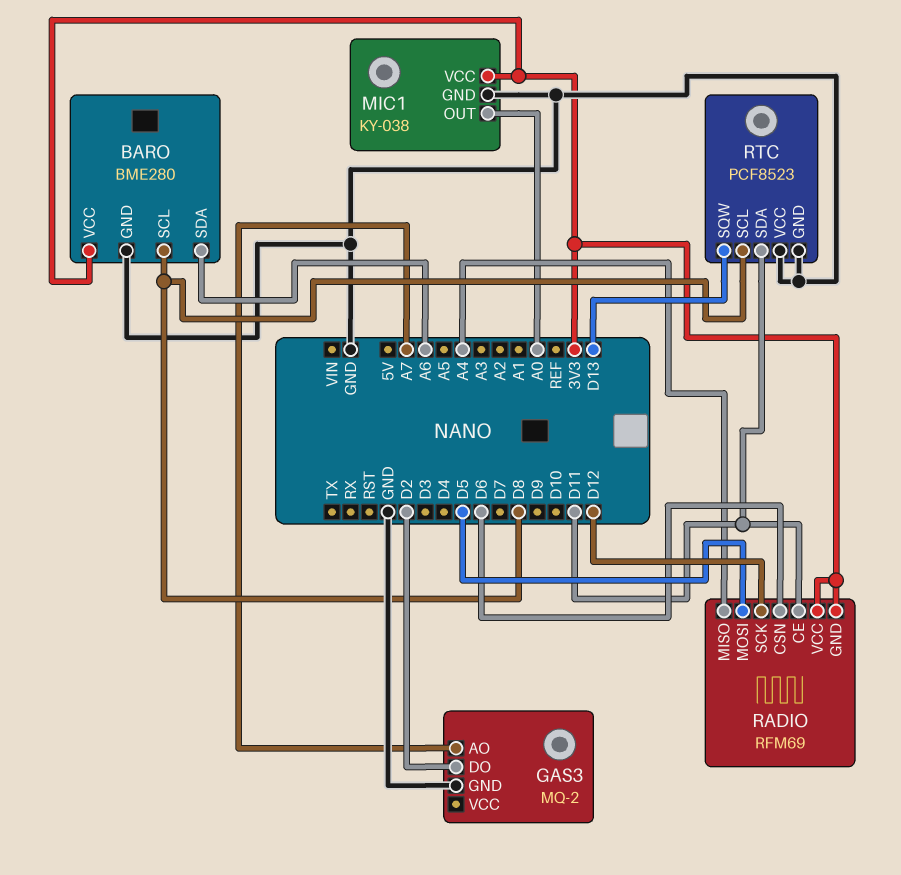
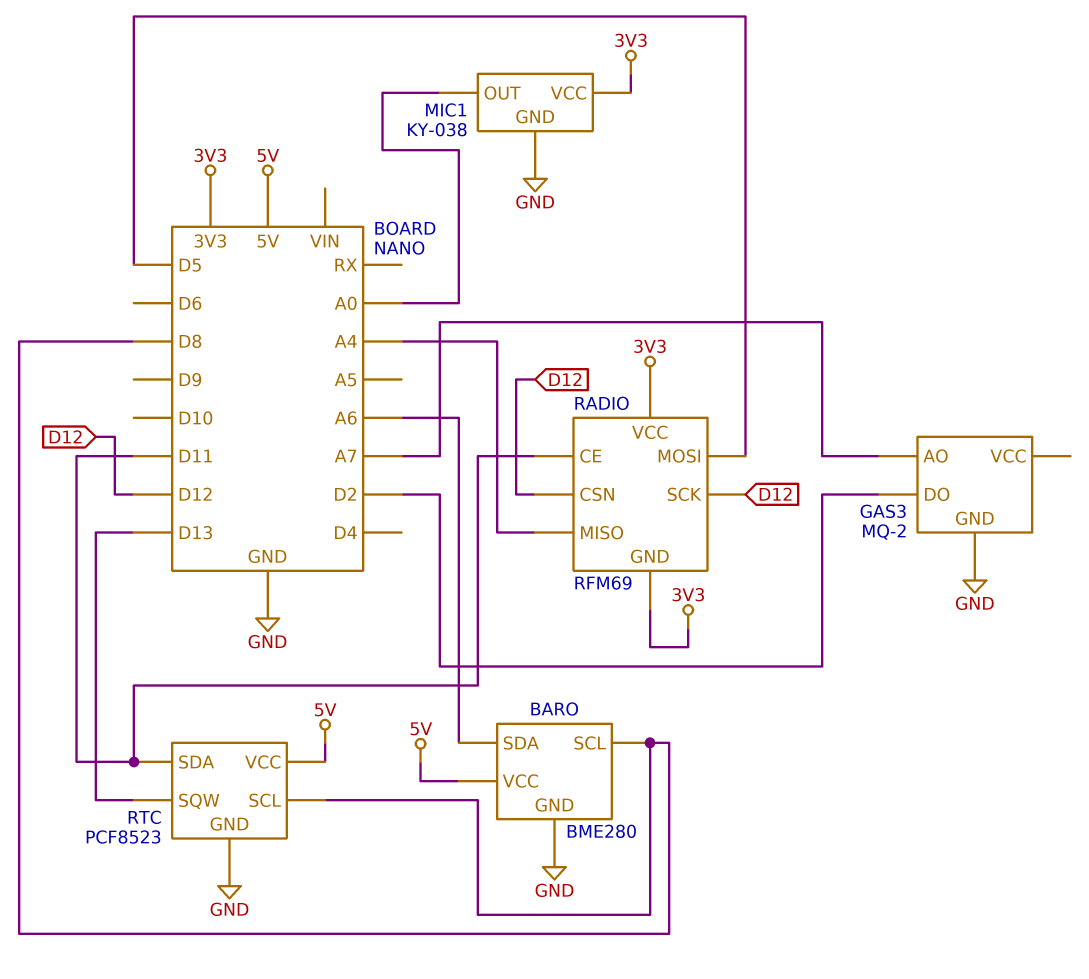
BARO pin VCC: 3V3 -> 5V
RADIO pin CSN: D6 -> D12
RTC pin VCC: GND -> 5V

